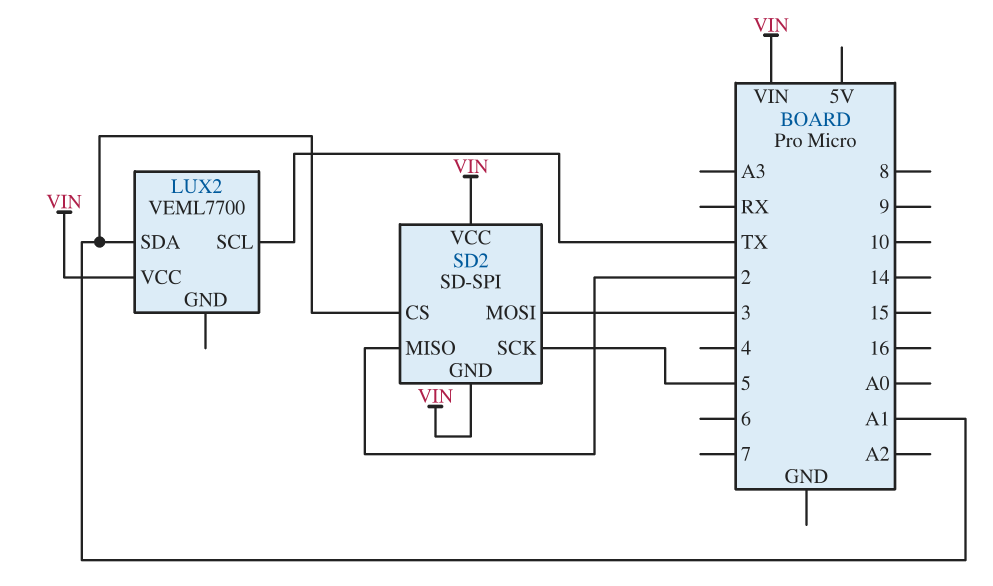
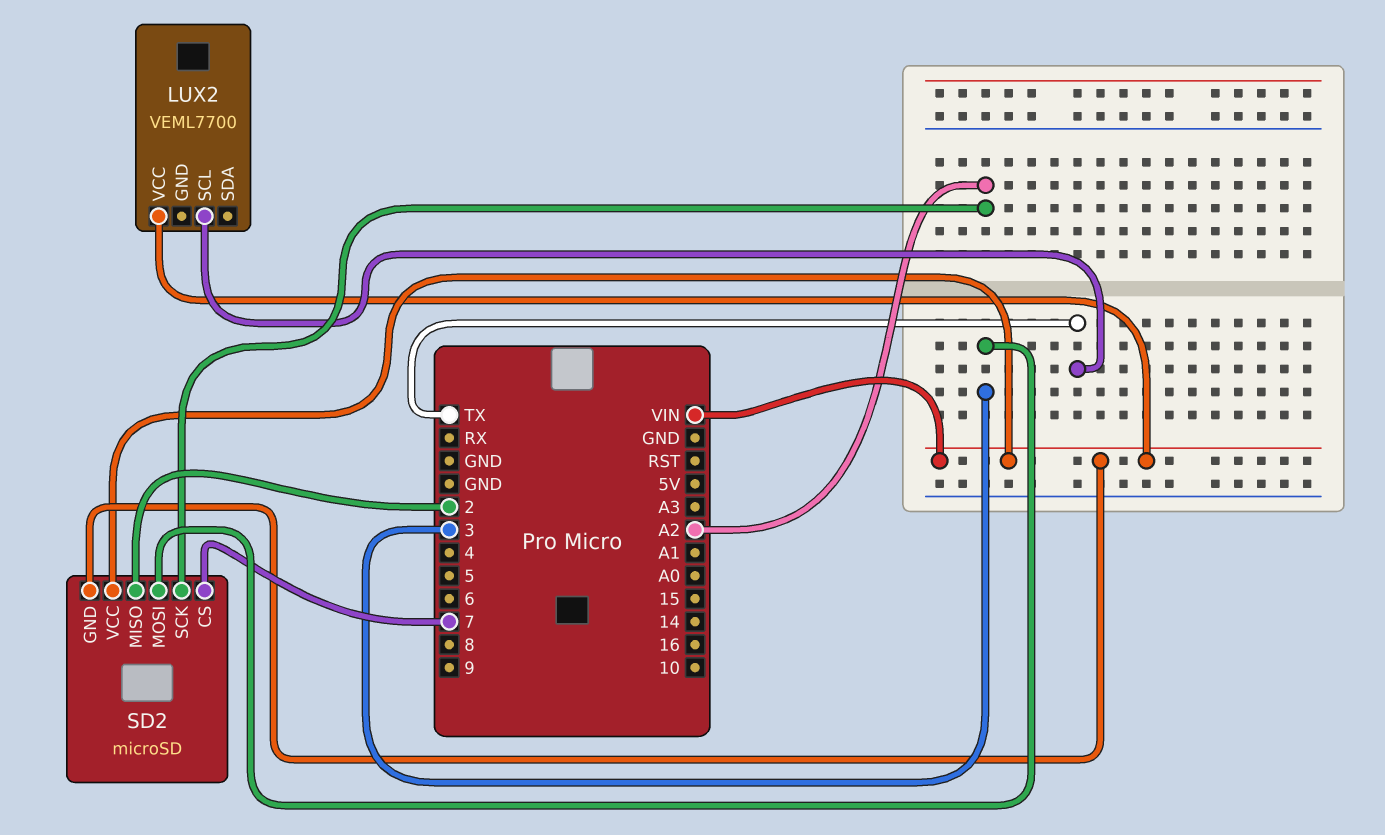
LUX2 pin SDA: A1 -> none
SD2: SD-SPI -> microSD
SD2 pin CS: A1 -> 7
SD2 pin SCK: 5 -> A2

